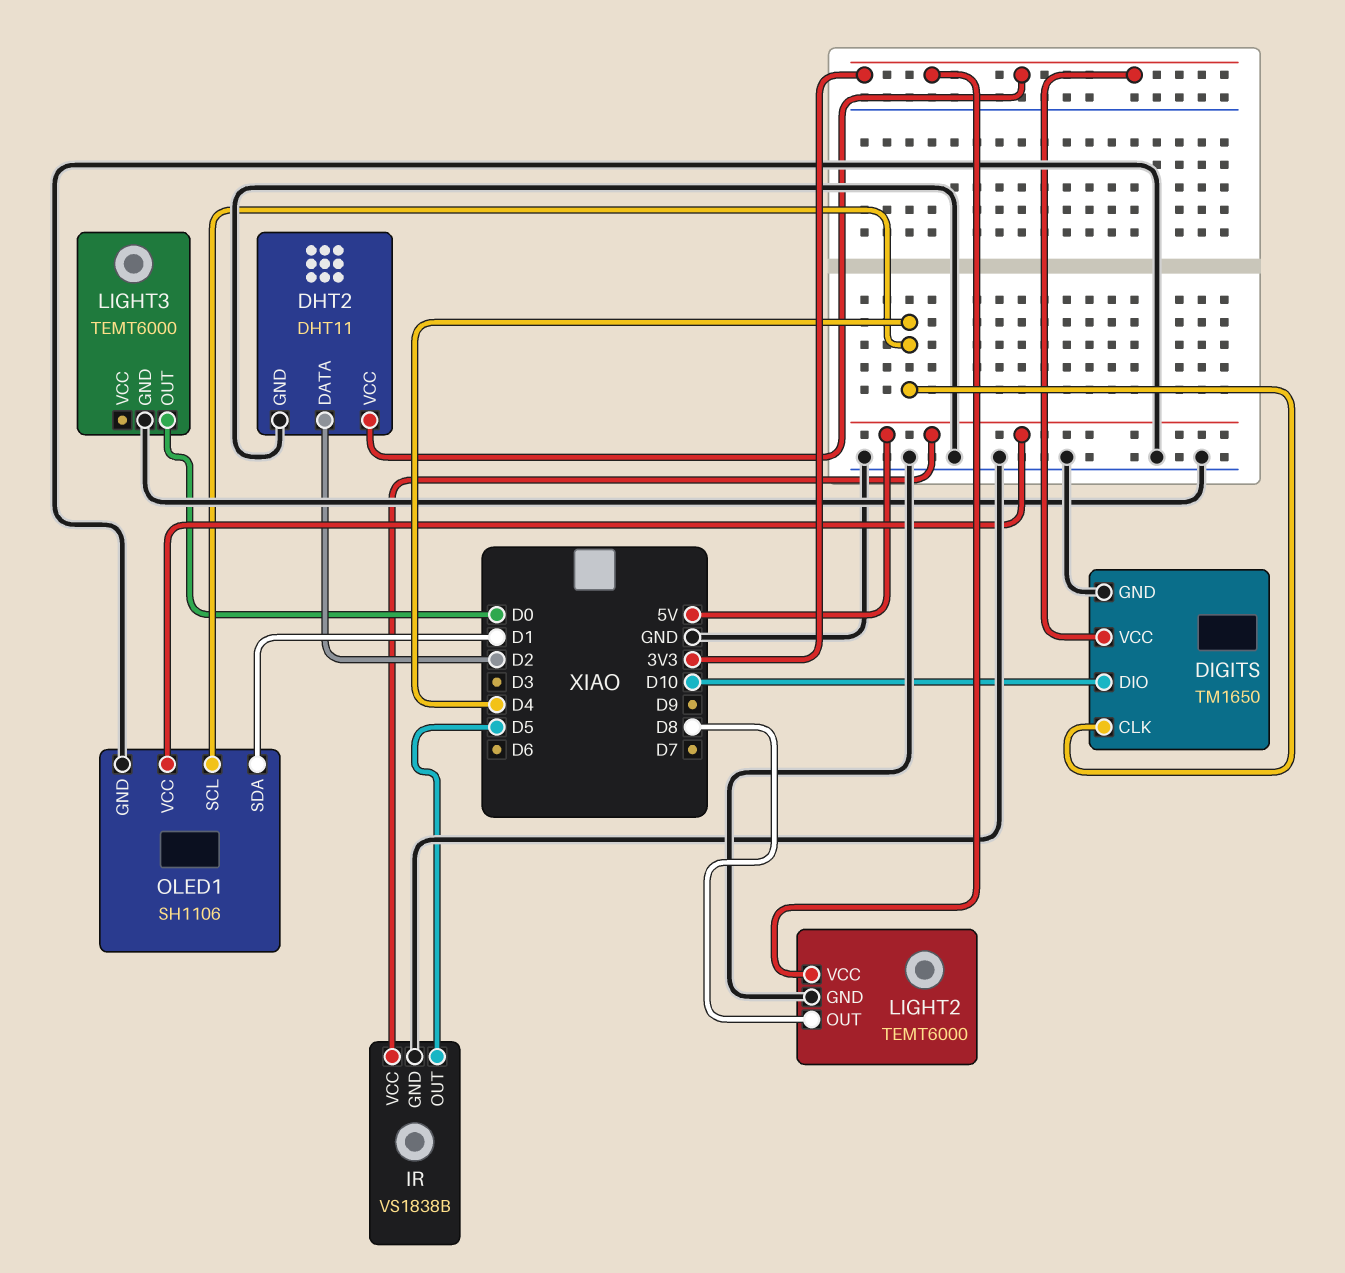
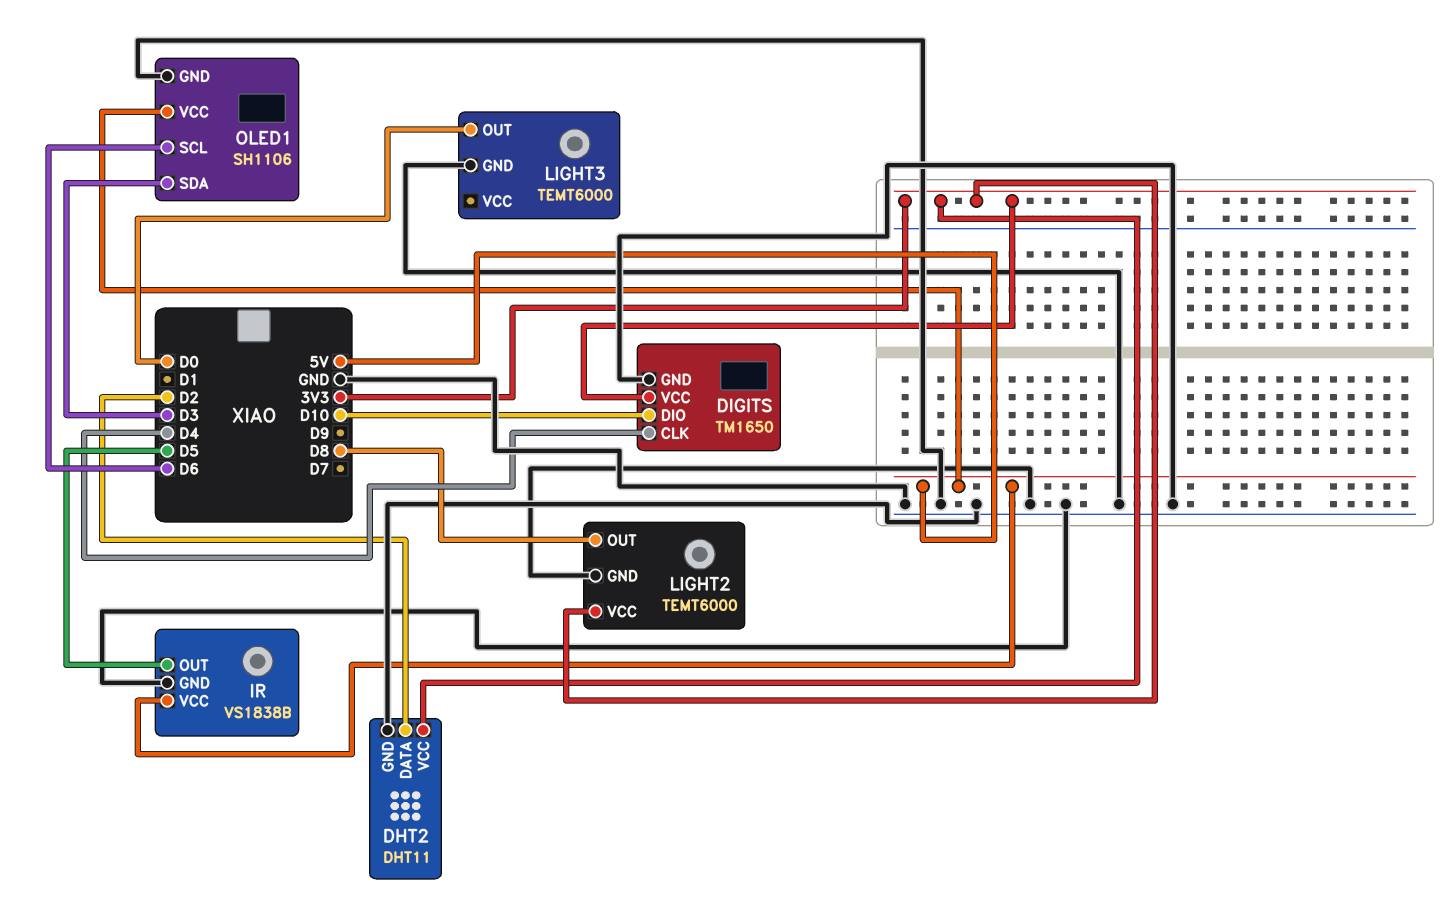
OLED1 pin SCL: D4 -> D6
OLED1 pin SDA: D1 -> D3

